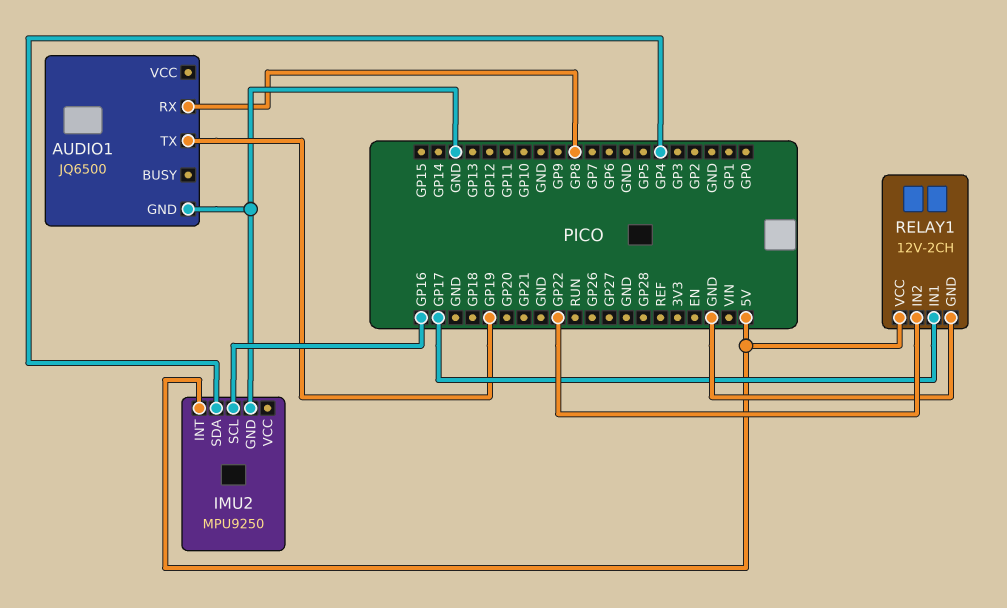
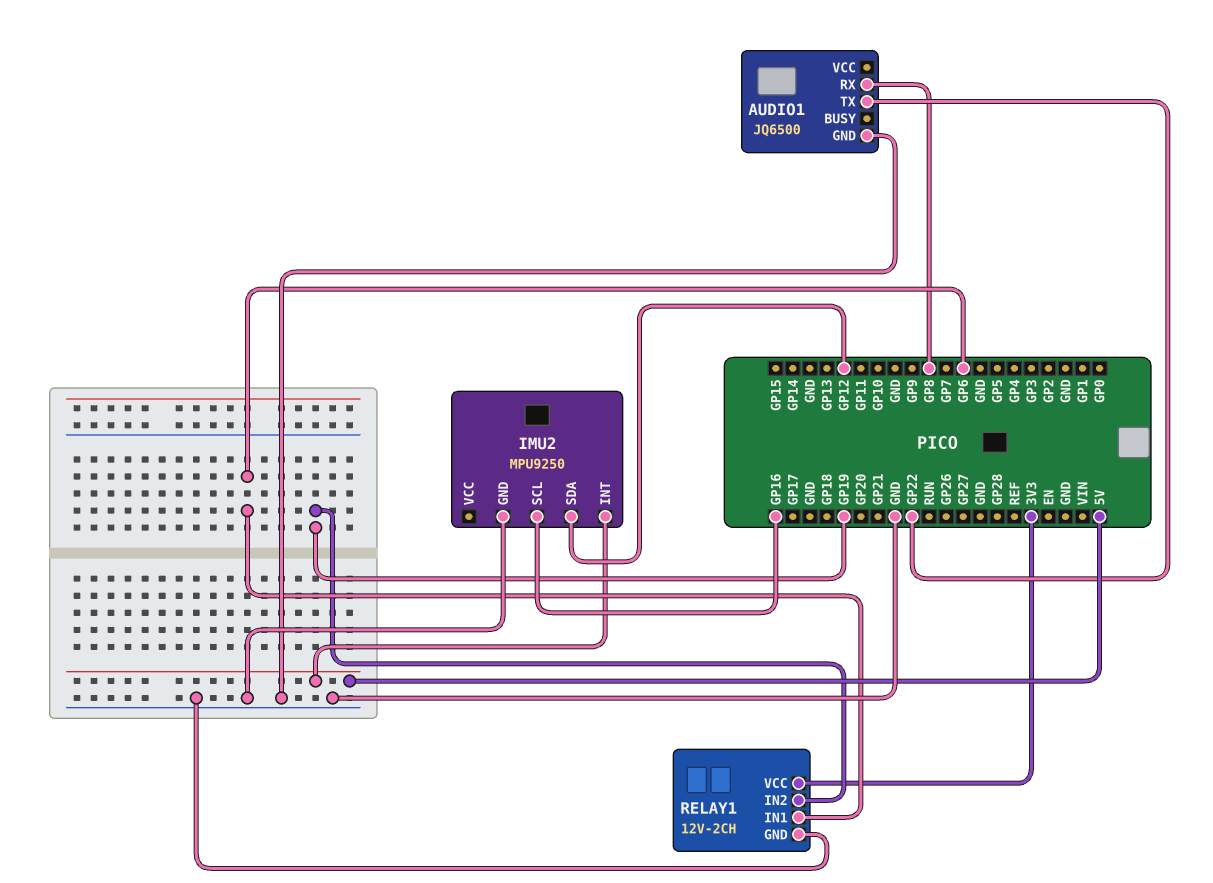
AUDIO1 pin TX: GP19 -> GP22
IMU2 pin SDA: GP4 -> GP12
RELAY1 pin IN1: GP17 -> GP6
RELAY1 pin IN2: GP22 -> GP19
RELAY1 pin VCC: 5V -> 3V3

